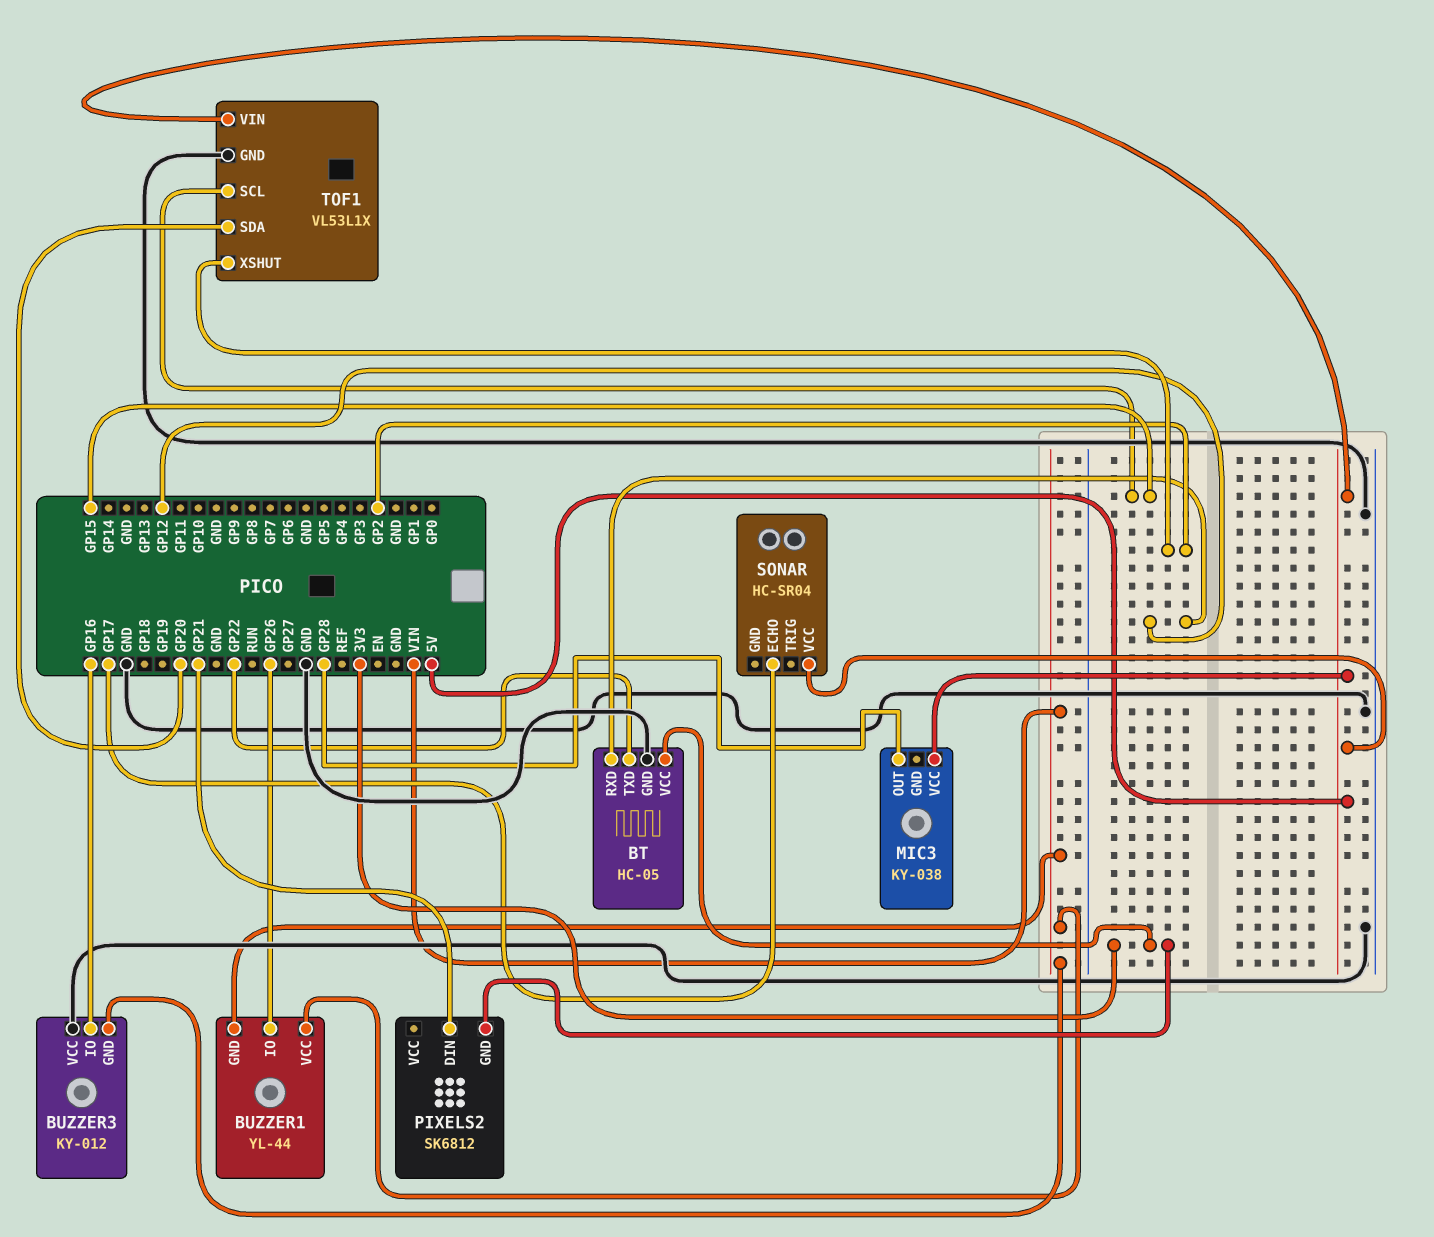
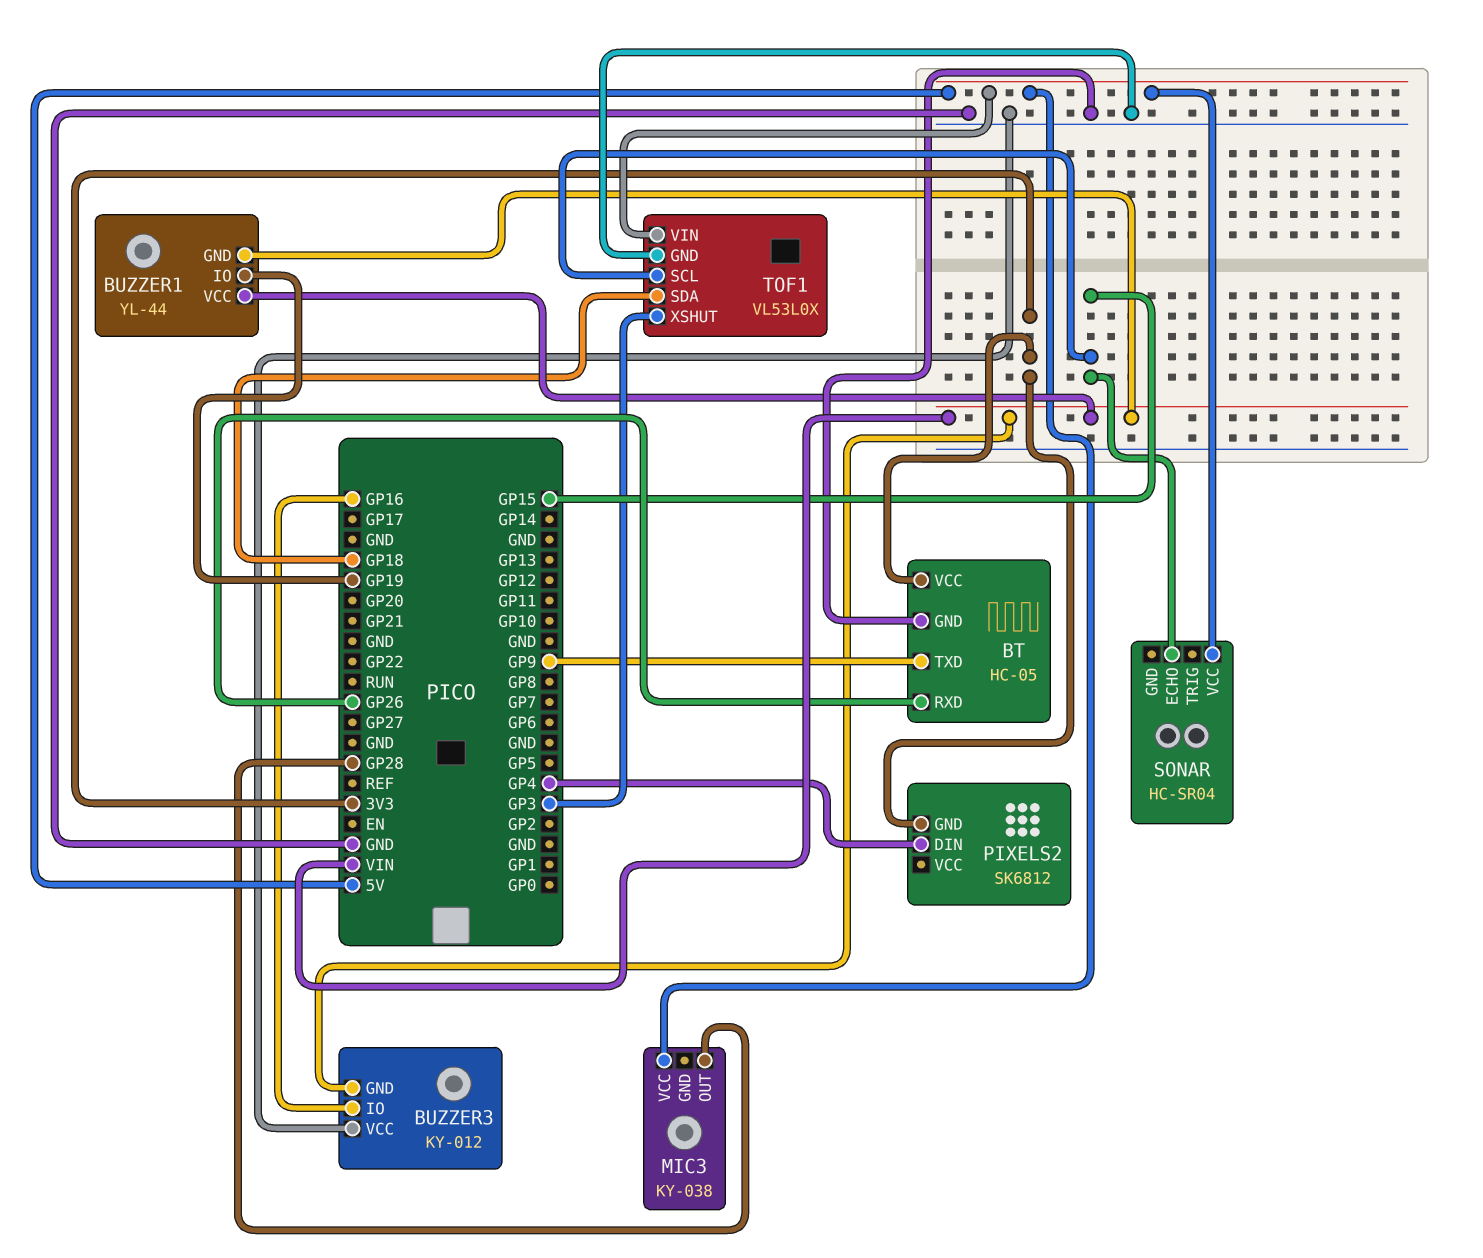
BT pin RXD: GP12 -> GP26
BT pin TXD: GP22 -> GP9
BUZZER1 pin IO: GP26 -> GP19
PIXELS2 pin DIN: GP21 -> GP4
SONAR pin ECHO: GP17 -> GP15
TOF1: VL53L1X -> VL53L0X
TOF1 pin SDA: GP20 -> GP18
TOF1 pin XSHUT: GP2 -> GP3

